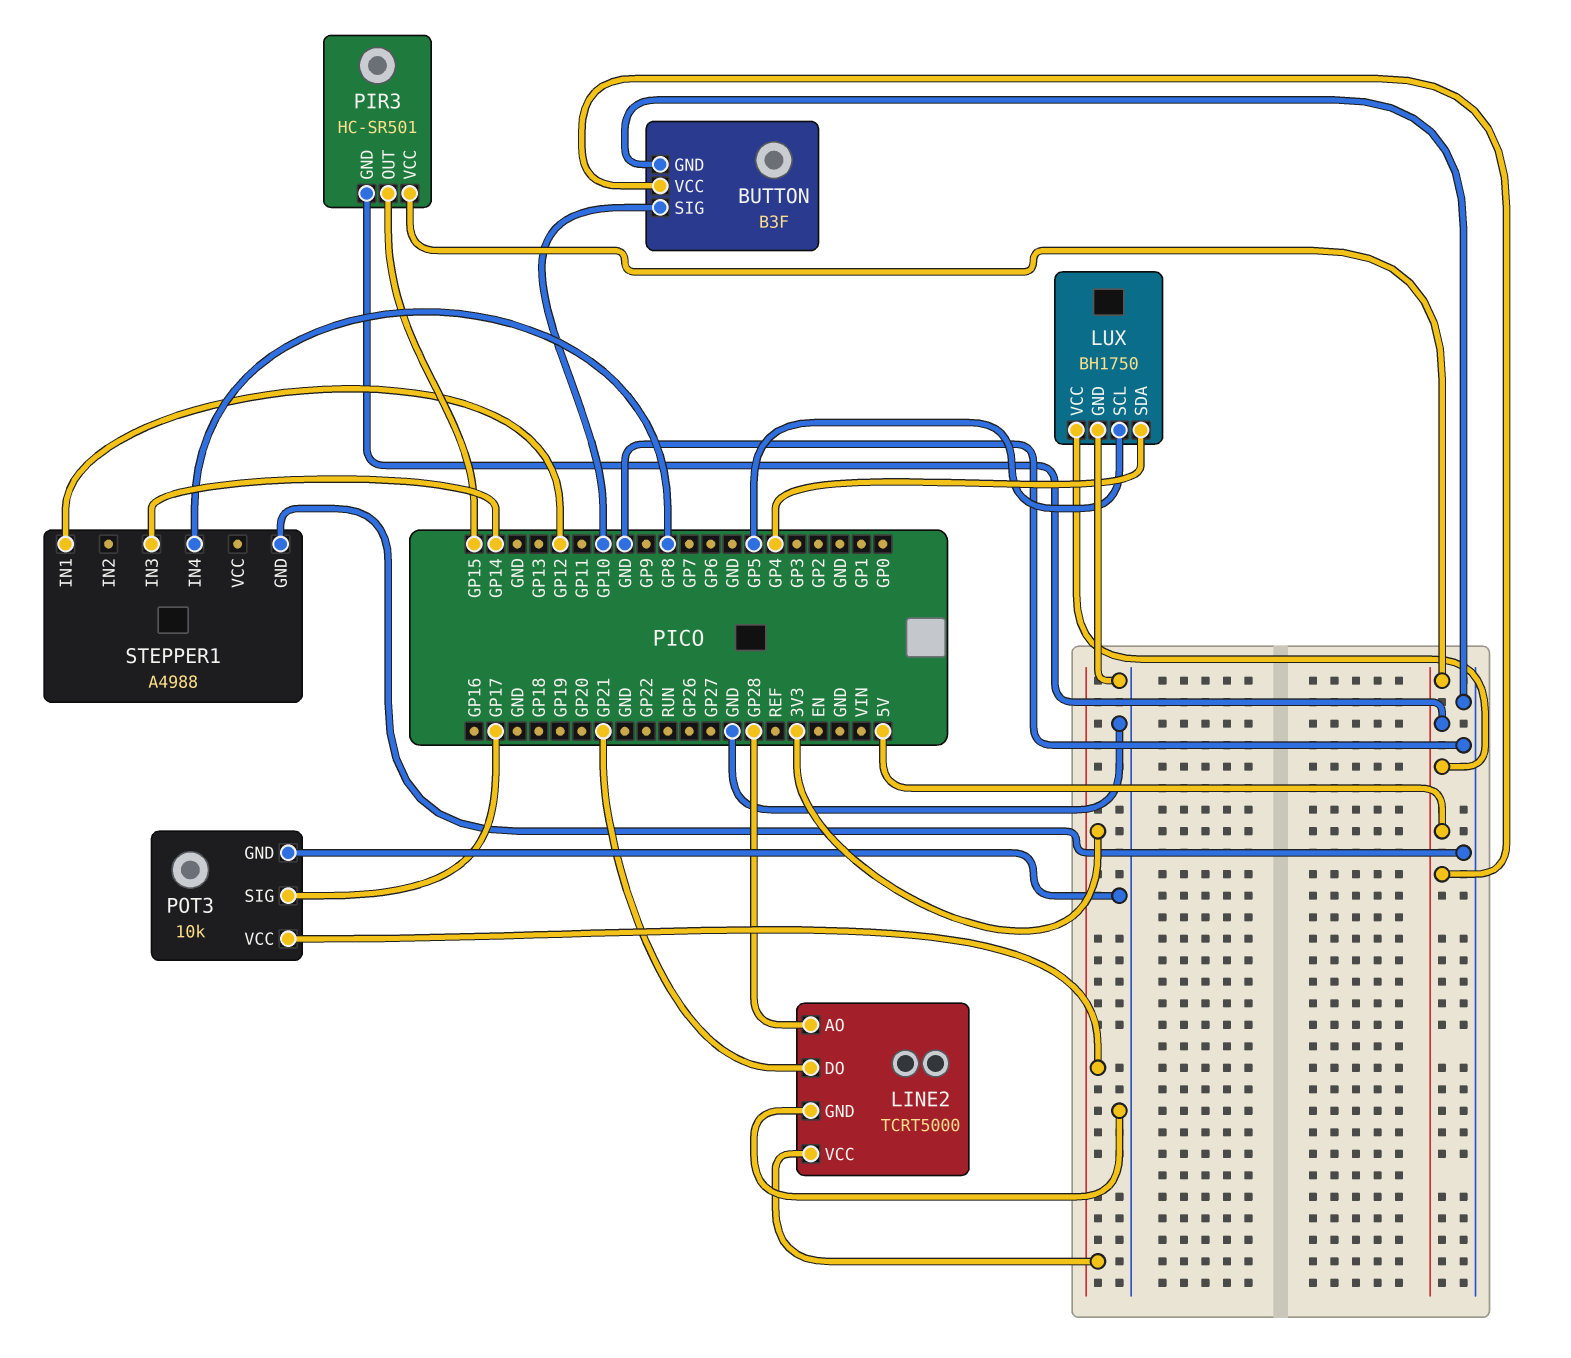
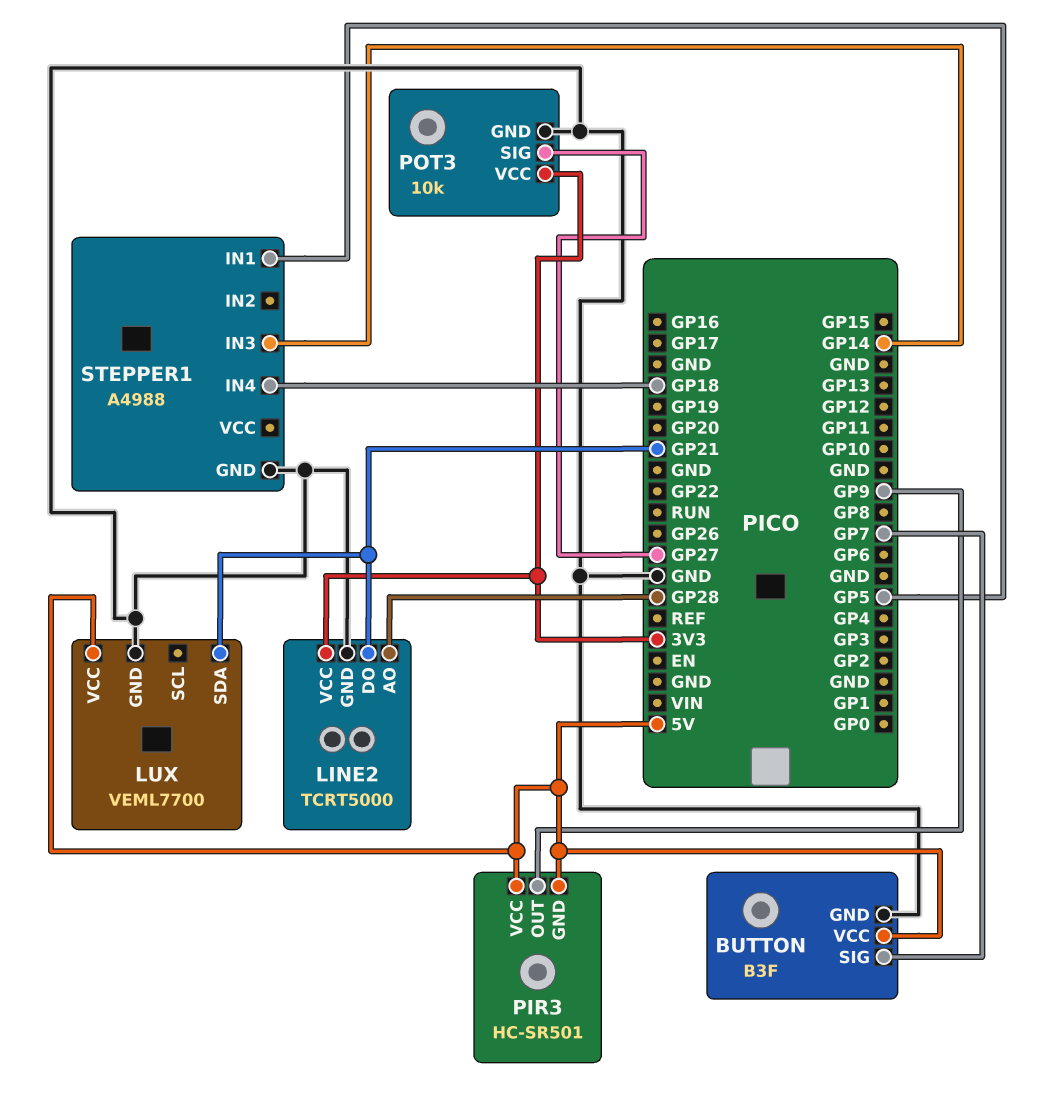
BUTTON pin SIG: GP10 -> GP7
LUX: BH1750 -> VEML7700
LUX pin SCL: GP5 -> none
LUX pin SDA: GP4 -> GP21
PIR3 pin OUT: GP15 -> GP9
POT3 pin SIG: GP17 -> GP27
STEPPER1 pin IN1: GP12 -> GP5
STEPPER1 pin IN4: GP8 -> GP18

